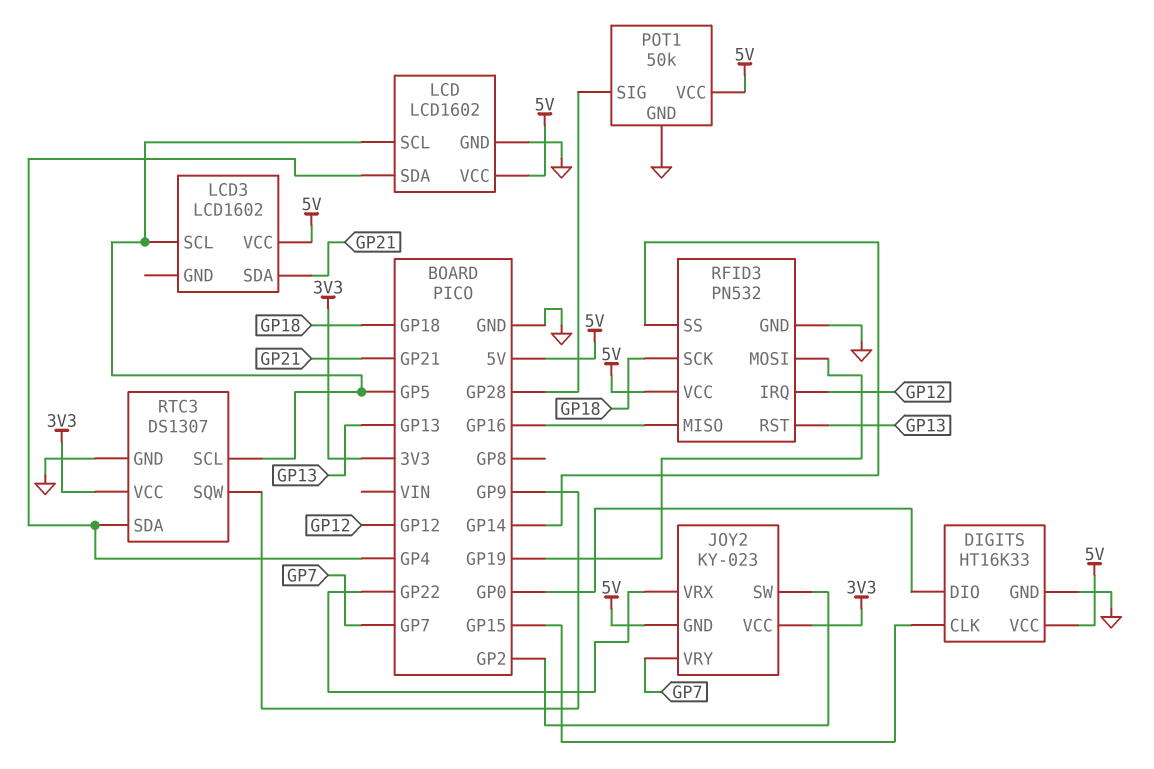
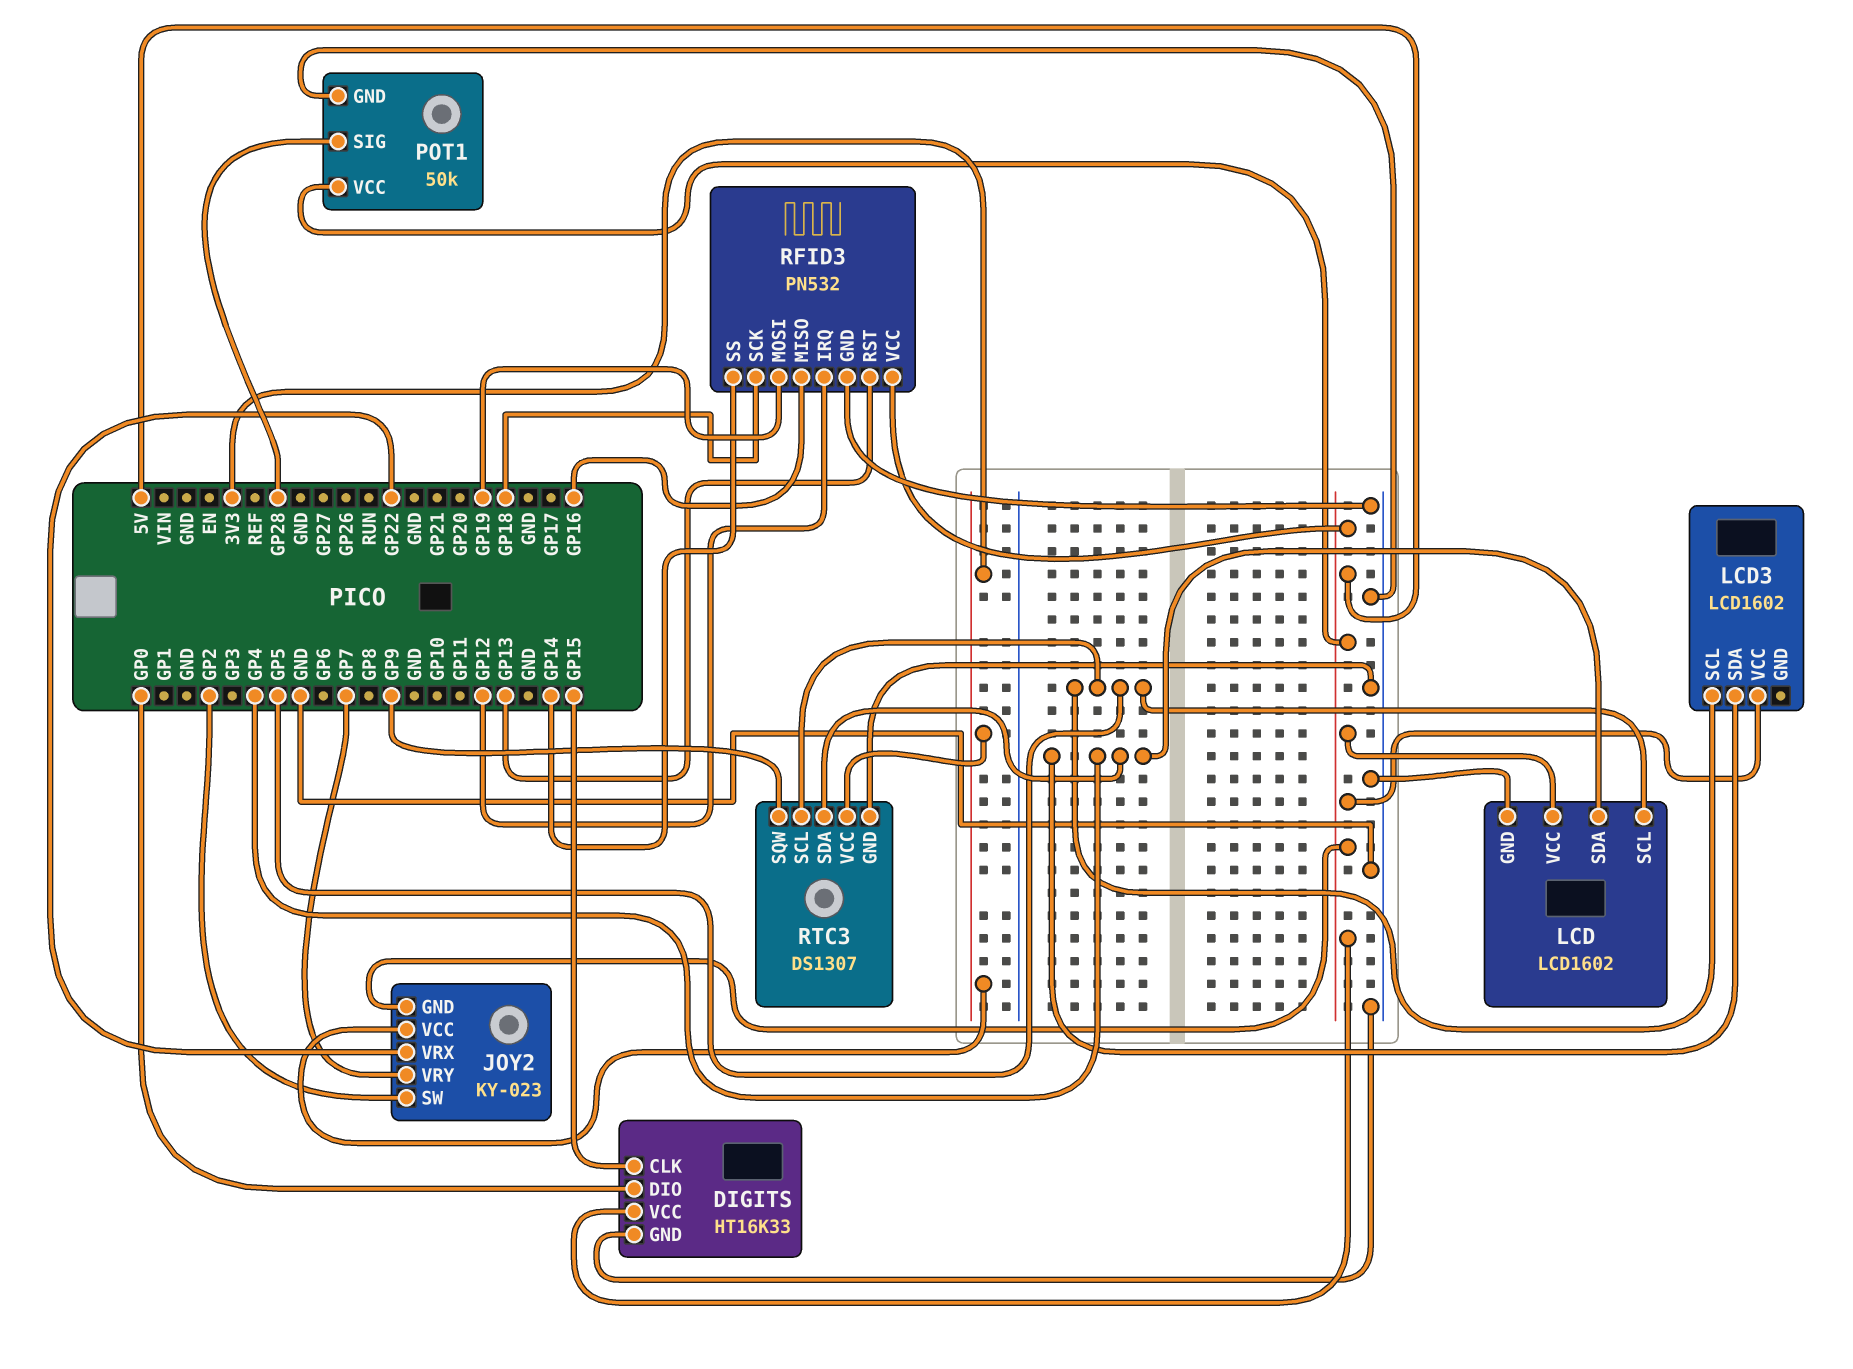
LCD3 pin SDA: GP21 -> GP4

